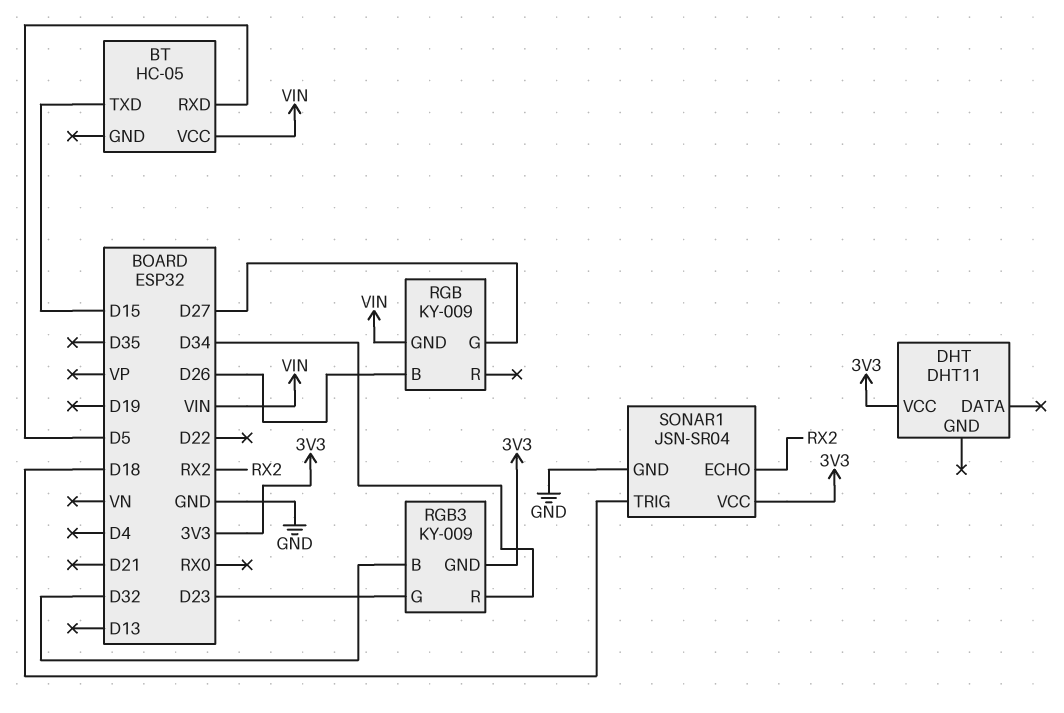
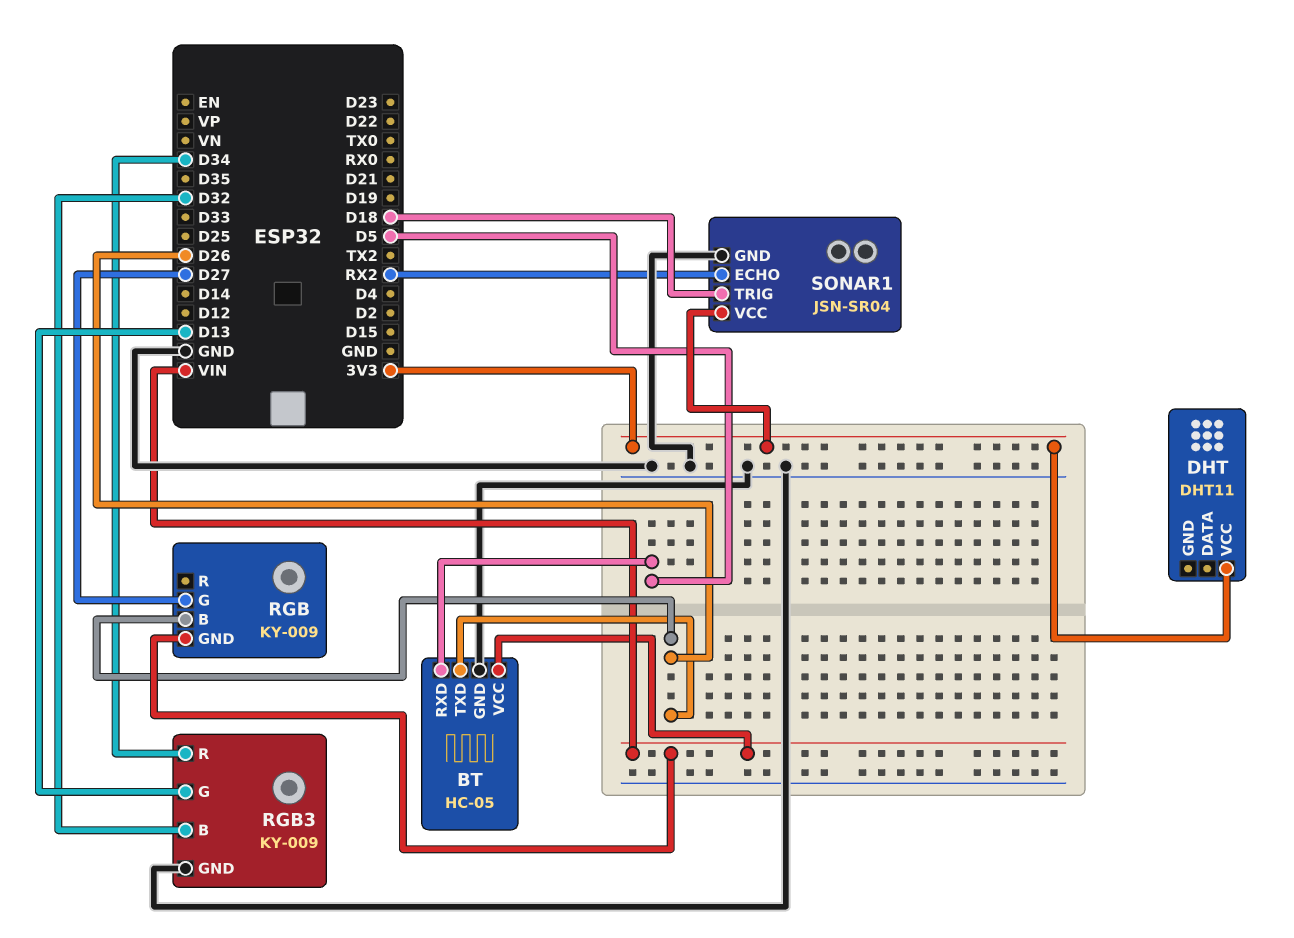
BT pin GND: none -> GND
BT pin TXD: D15 -> D26
RGB3 pin G: D23 -> D13
RGB3 pin GND: 3V3 -> GND

